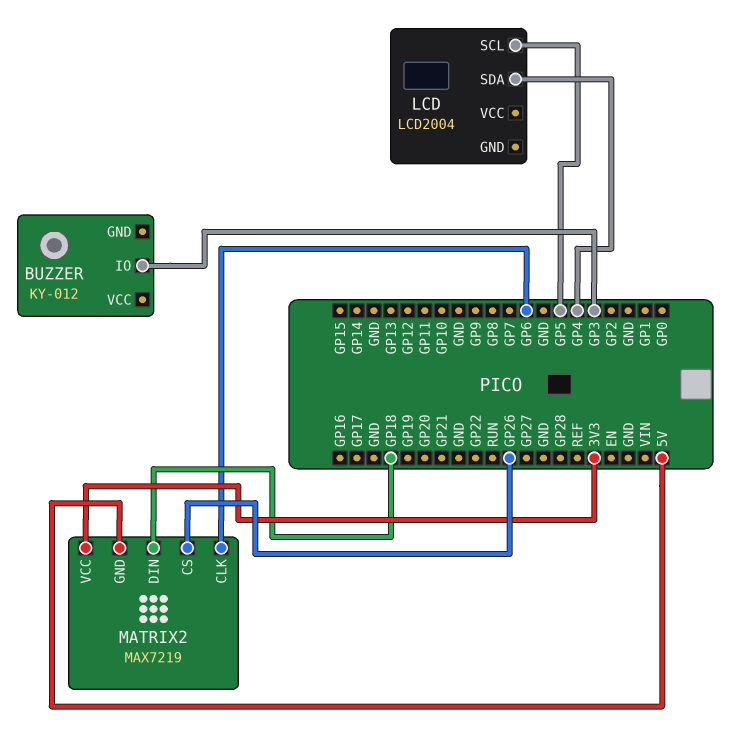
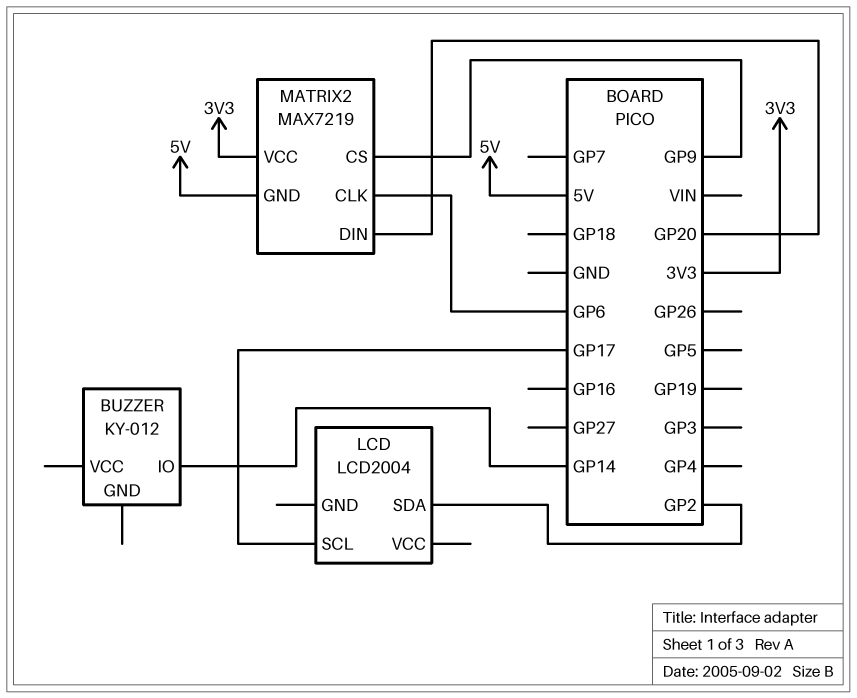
BUZZER pin IO: GP3 -> GP14
LCD pin SCL: GP5 -> GP17
LCD pin SDA: GP4 -> GP2
MATRIX2 pin CS: GP26 -> GP9
MATRIX2 pin DIN: GP18 -> GP20

